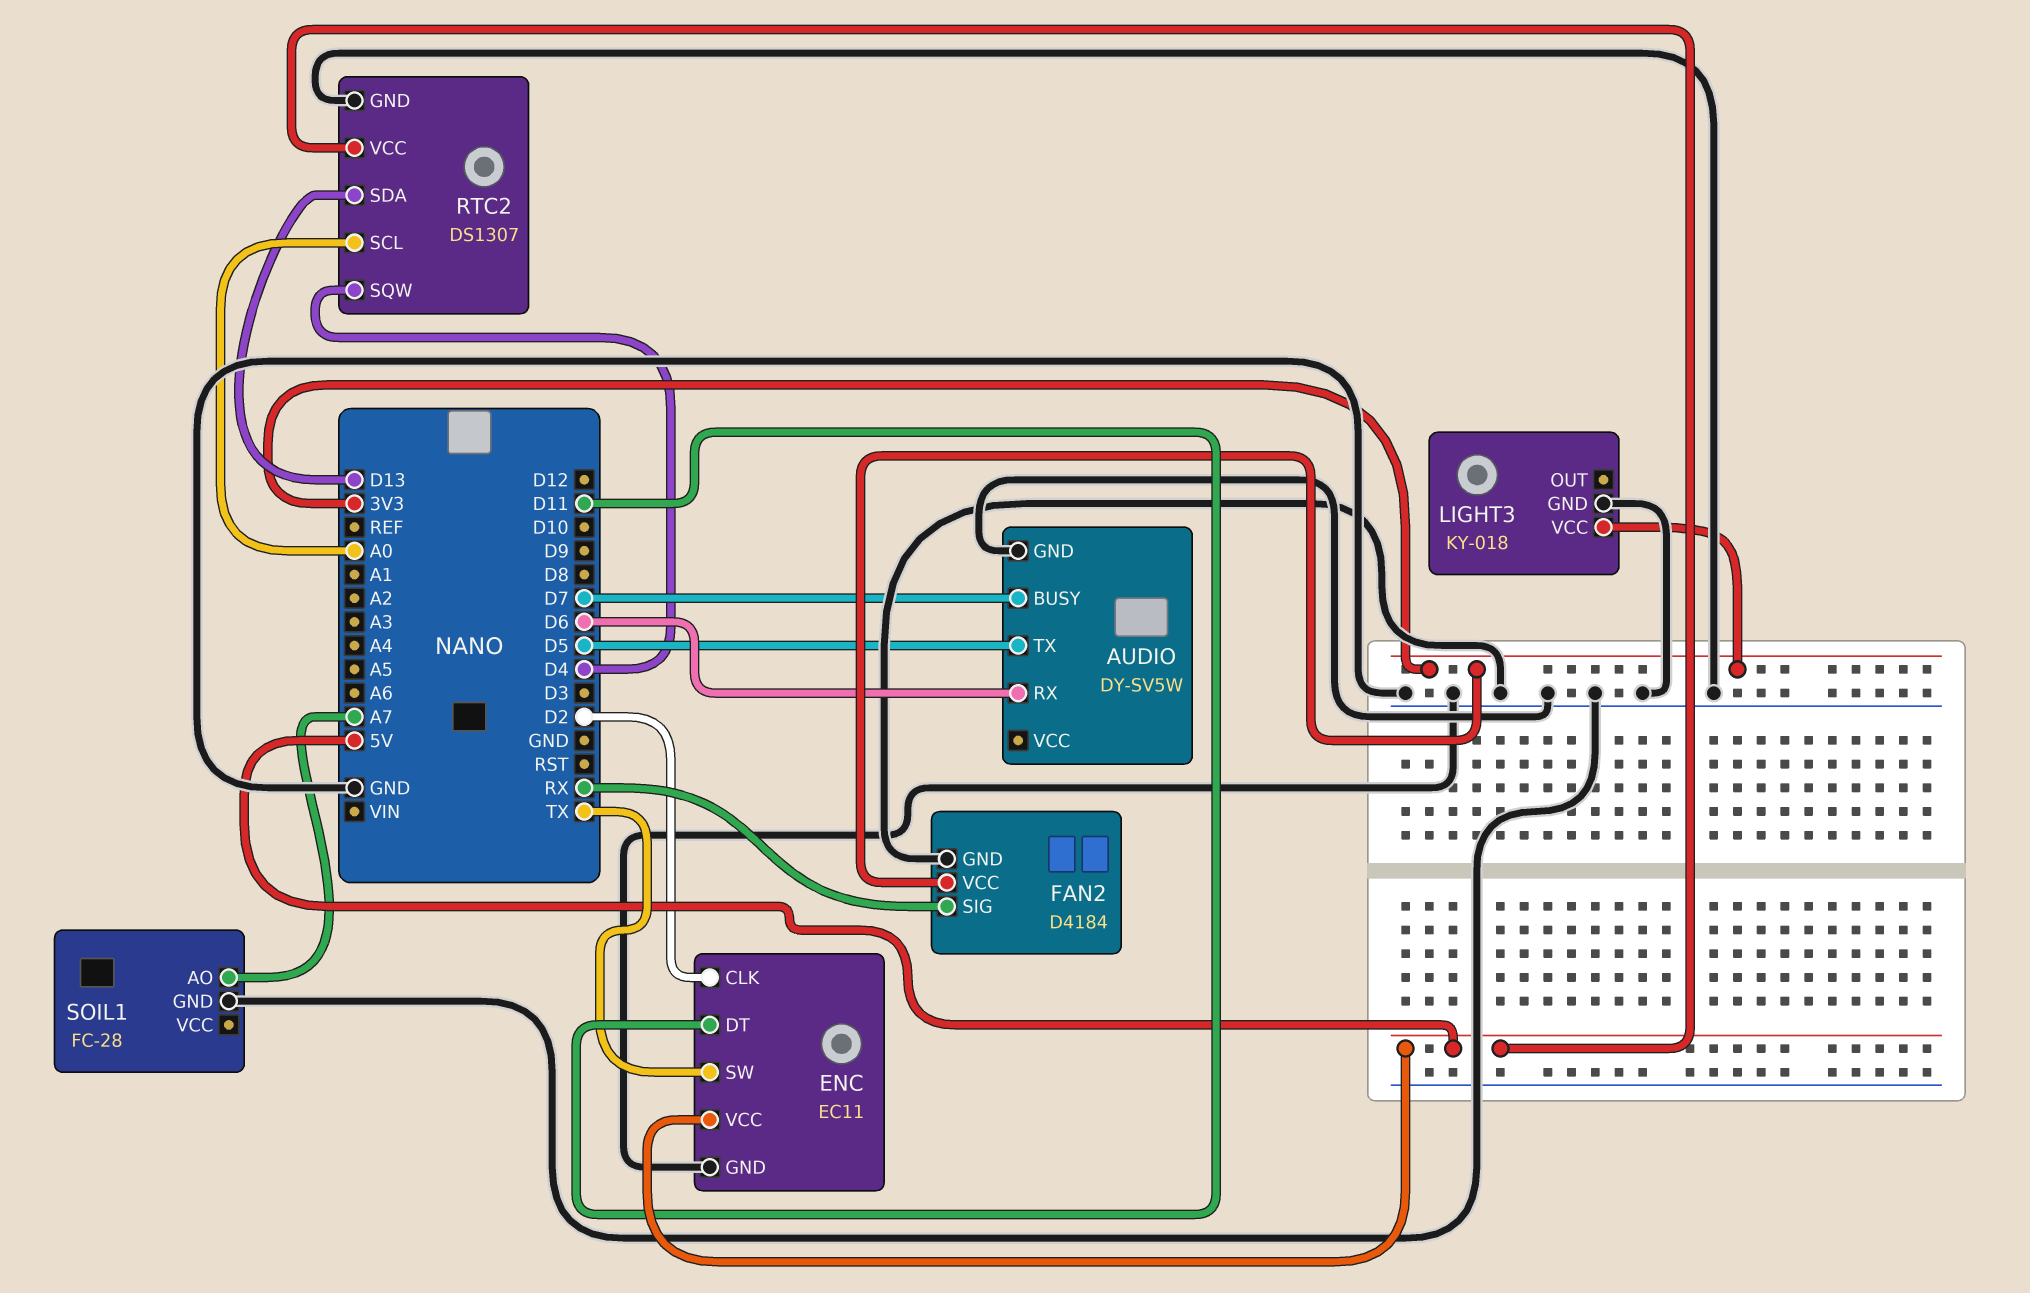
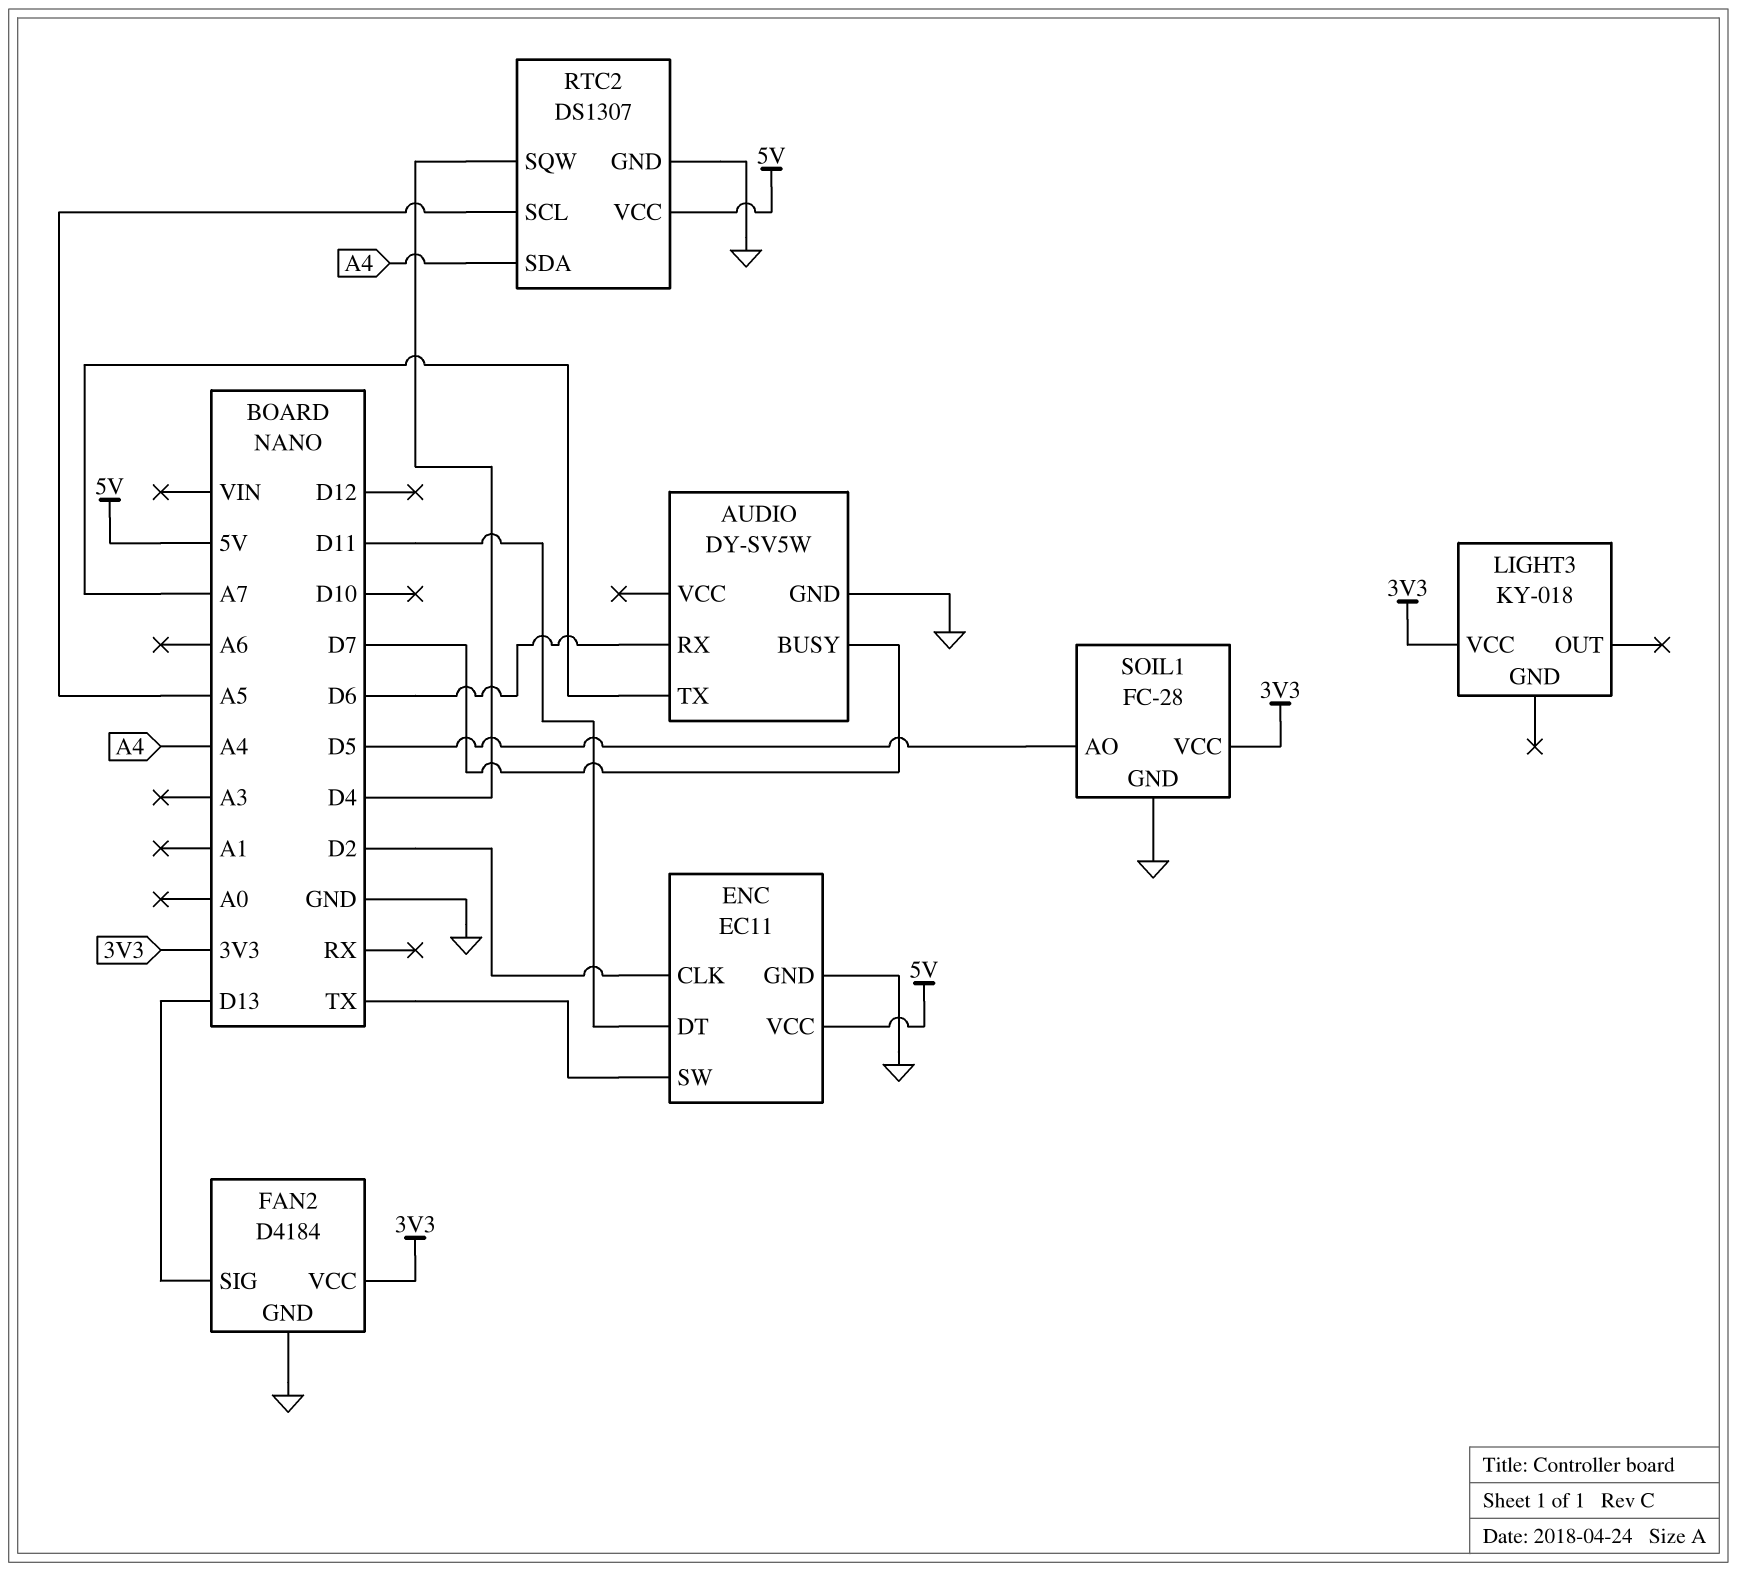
AUDIO pin TX: D5 -> A7
FAN2 pin SIG: RX -> D13
LIGHT3 pin GND: GND -> none
RTC2 pin SCL: A0 -> A5
RTC2 pin SDA: D13 -> A4
SOIL1 pin AO: A7 -> D5
SOIL1 pin VCC: none -> 3V3

